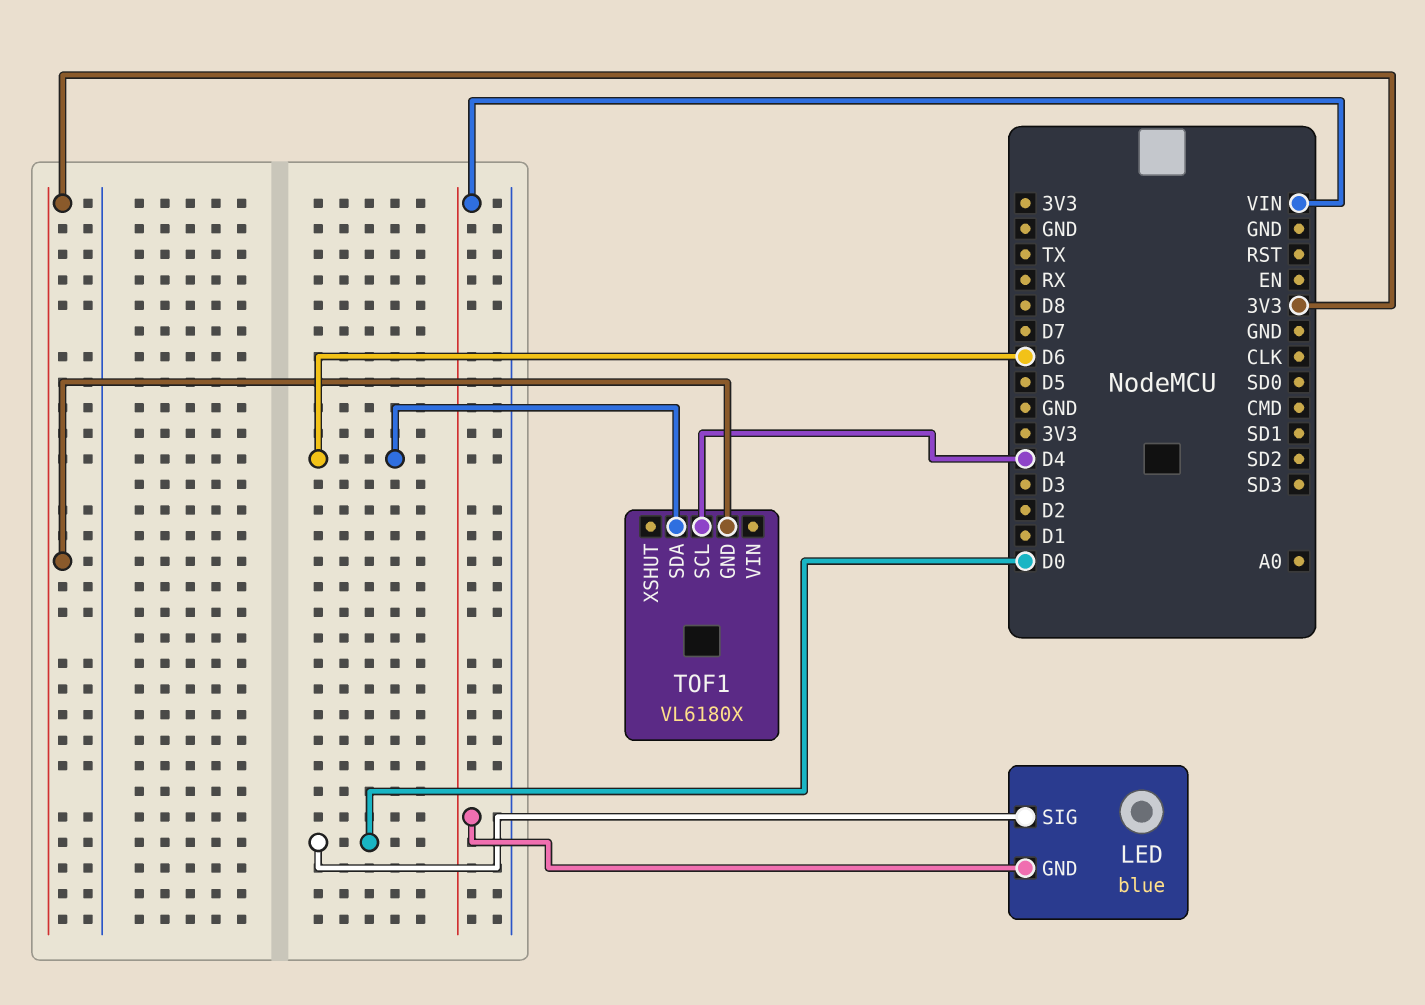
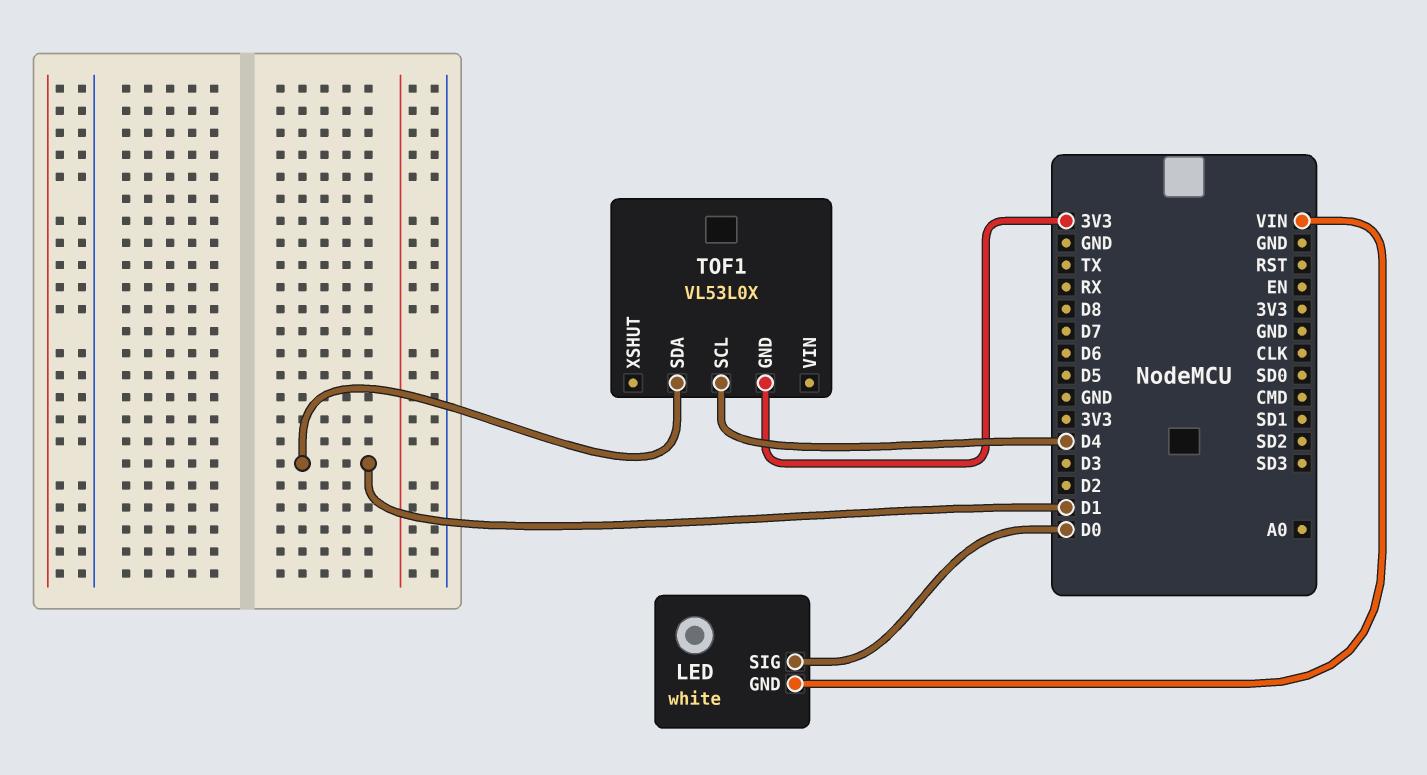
LED: blue -> white
TOF1: VL6180X -> VL53L0X
TOF1 pin SDA: D6 -> D1

